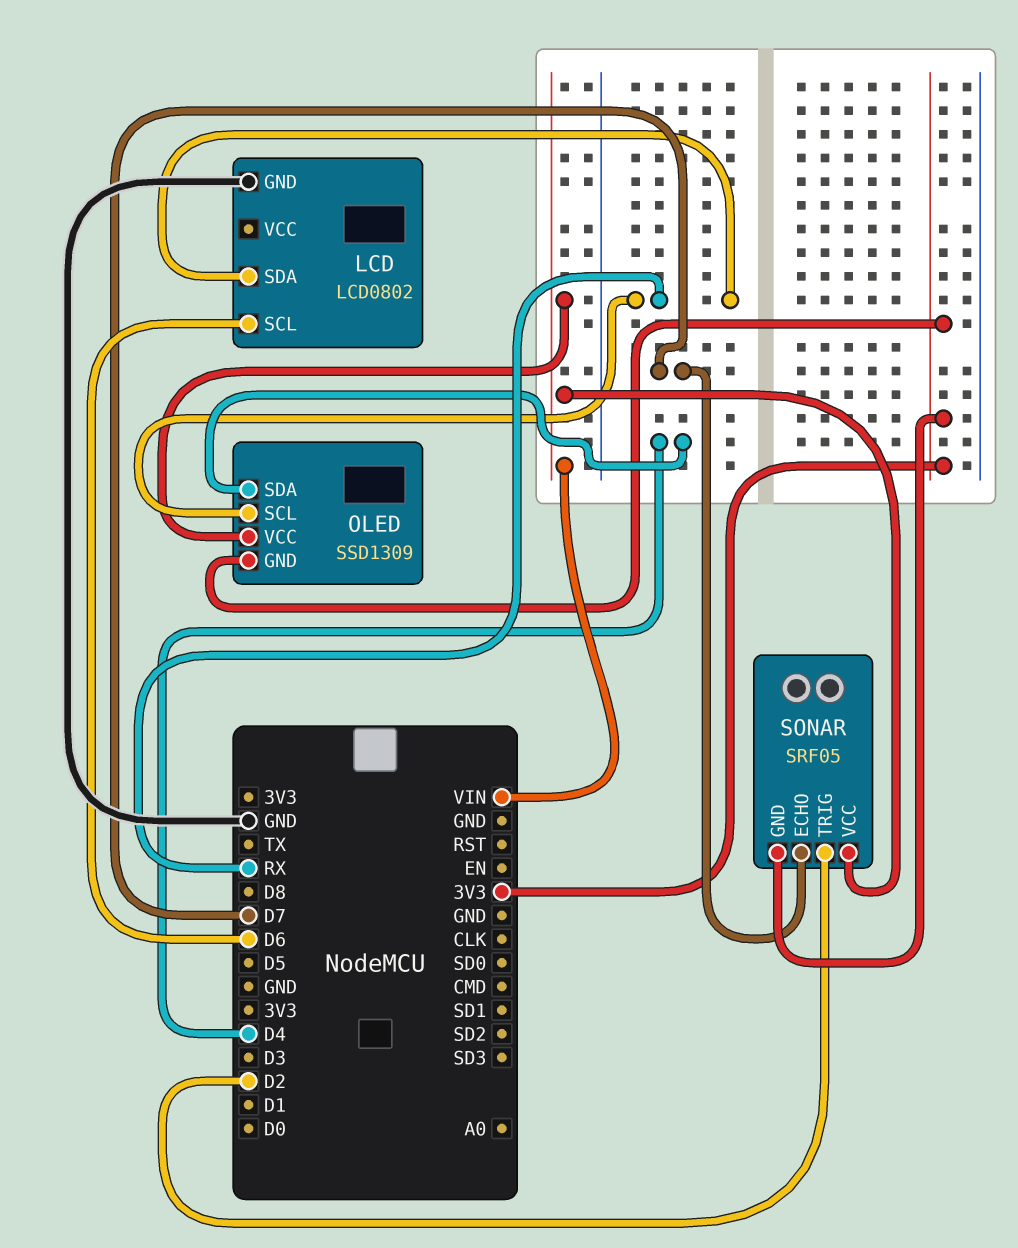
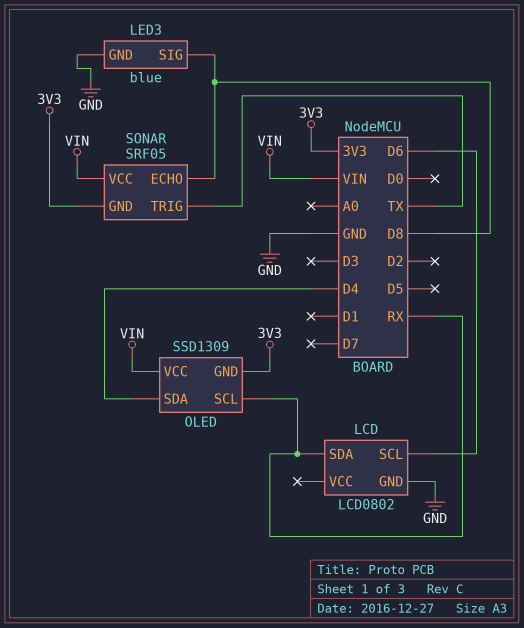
LED3: none -> blue
LED3 pin GND: none -> GND
LED3 pin SIG: none -> D8
SONAR pin ECHO: D7 -> D8
SONAR pin TRIG: D2 -> TX

